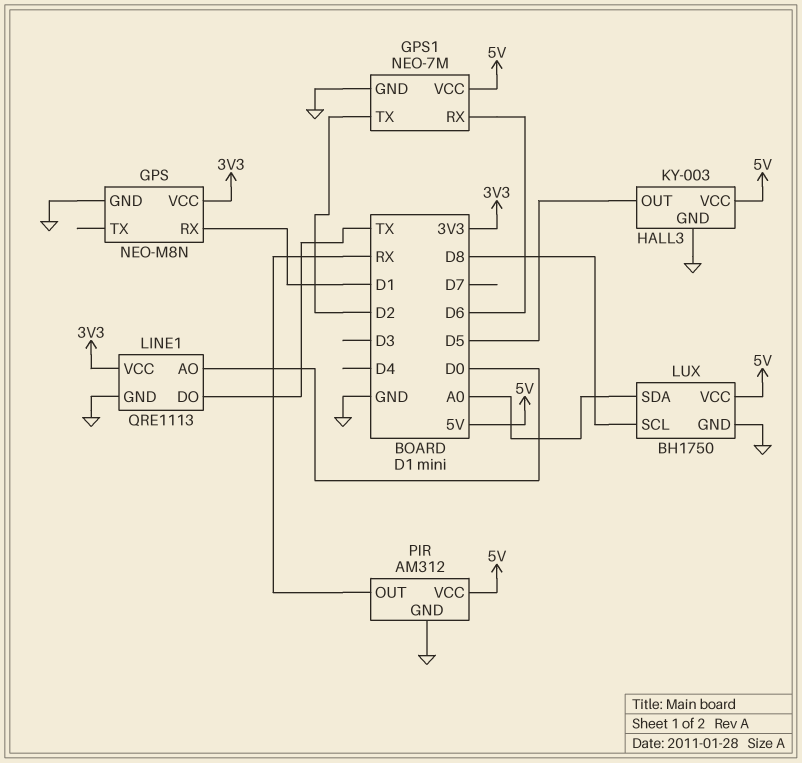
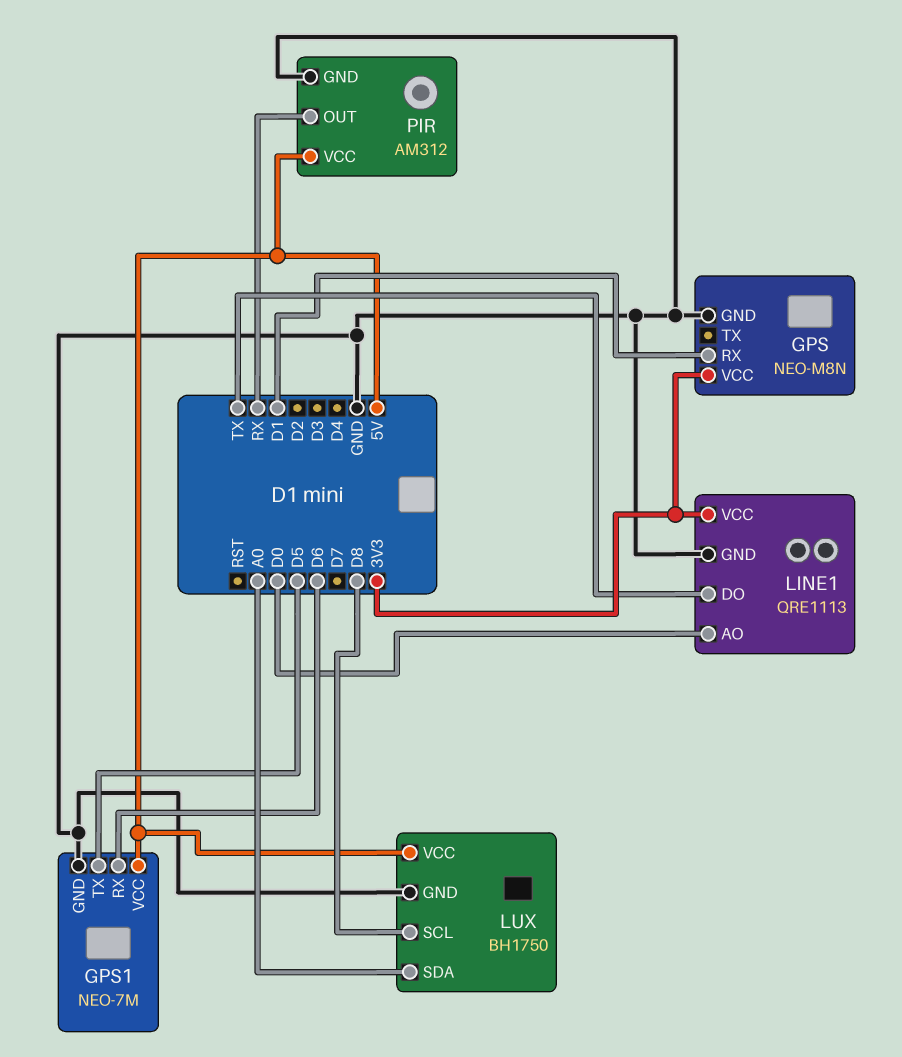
GPS1 pin TX: D2 -> D5
HALL3: KY-003 -> none
HALL3 pin GND: GND -> none
HALL3 pin OUT: D5 -> none
HALL3 pin VCC: 5V -> none

